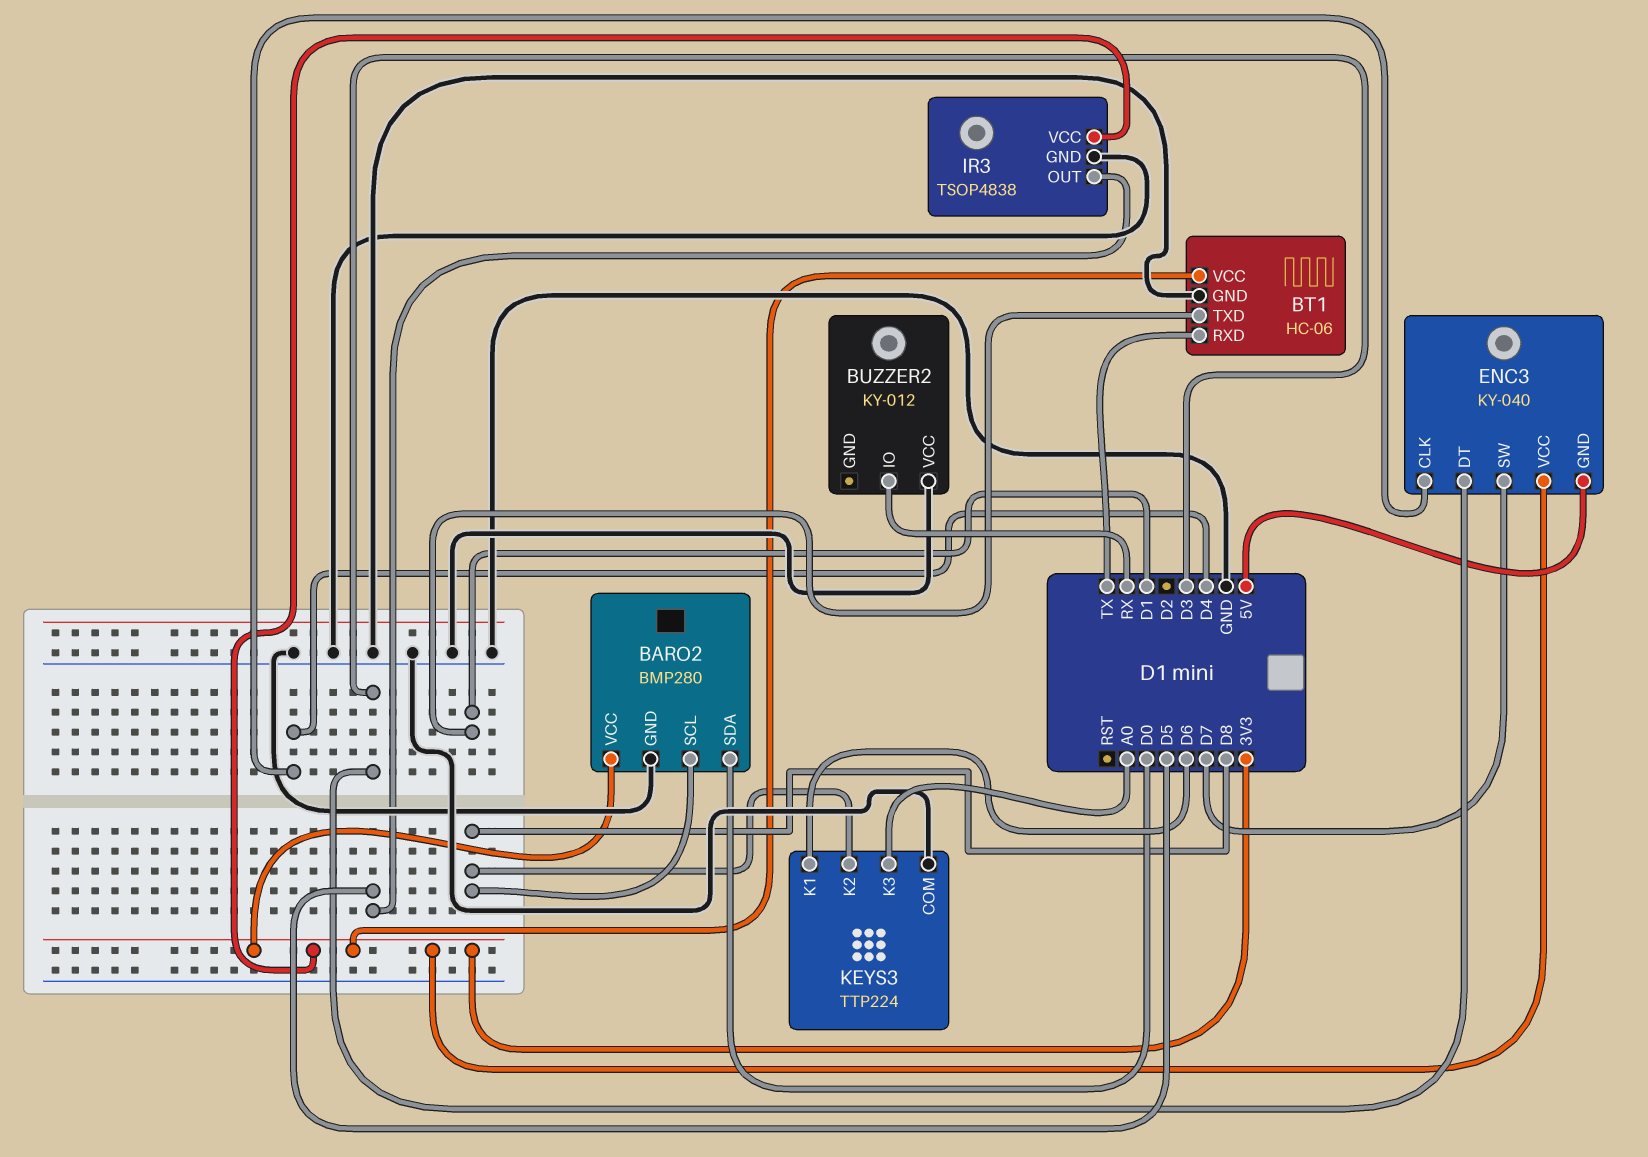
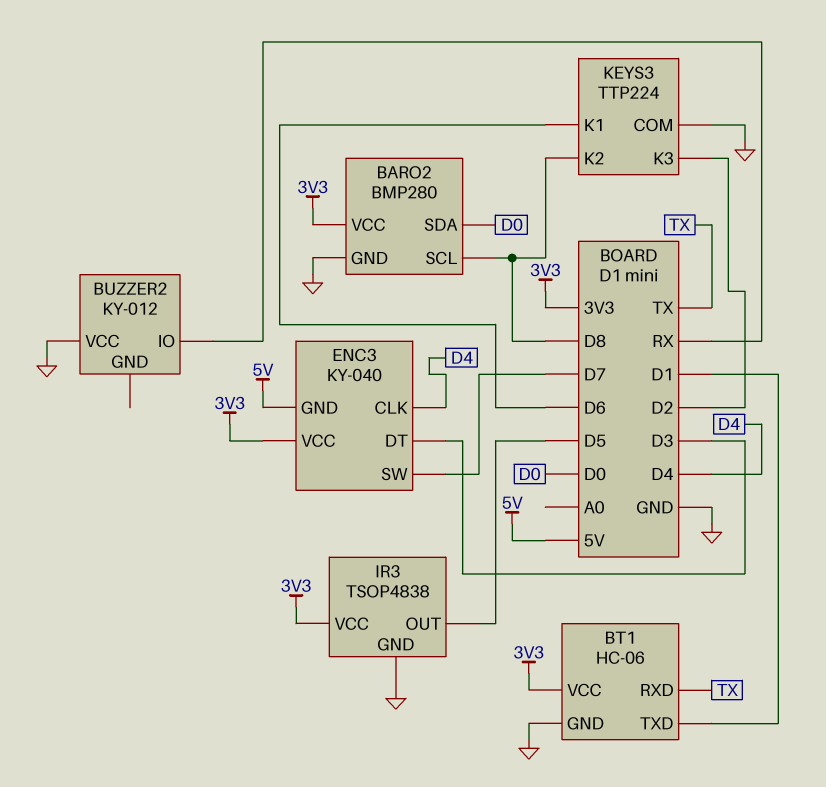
KEYS3 pin K3: A0 -> D2

